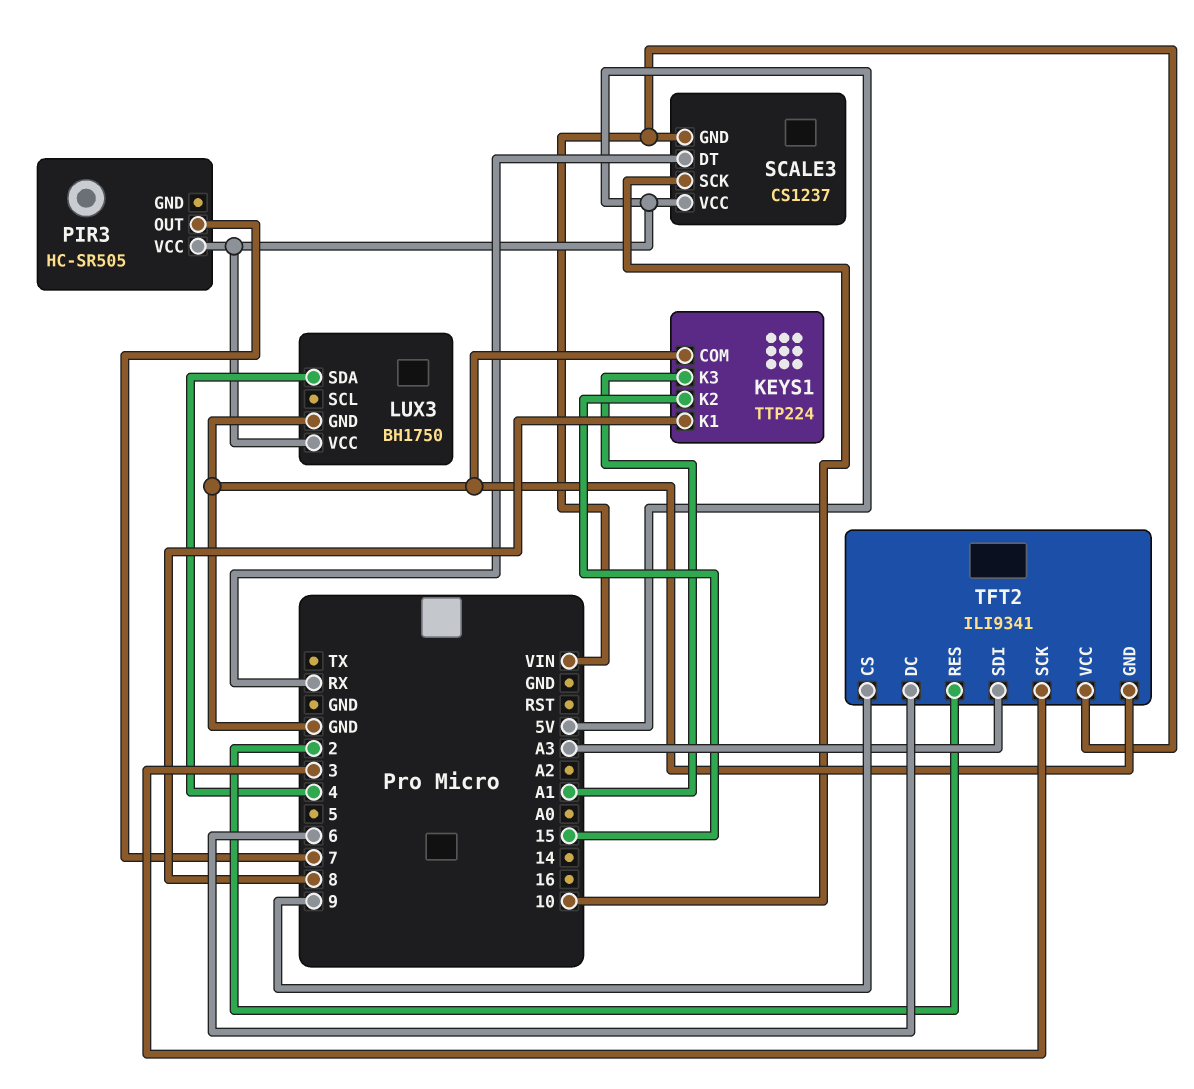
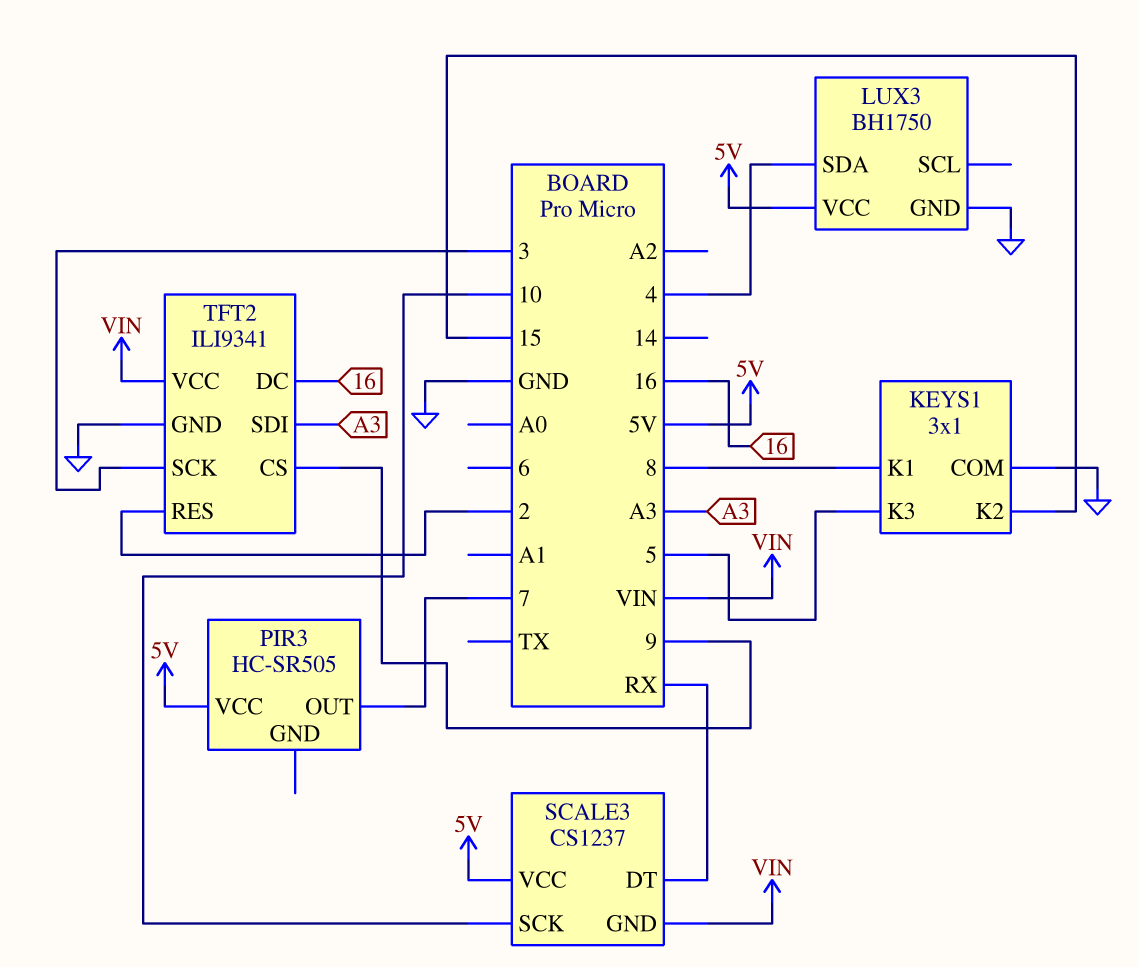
KEYS1: TTP224 -> 3x1
KEYS1 pin K3: A1 -> 5
TFT2 pin DC: 6 -> 16

